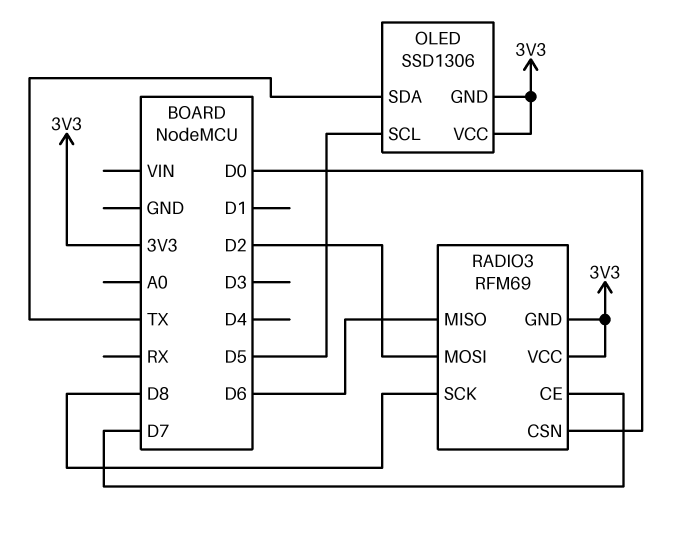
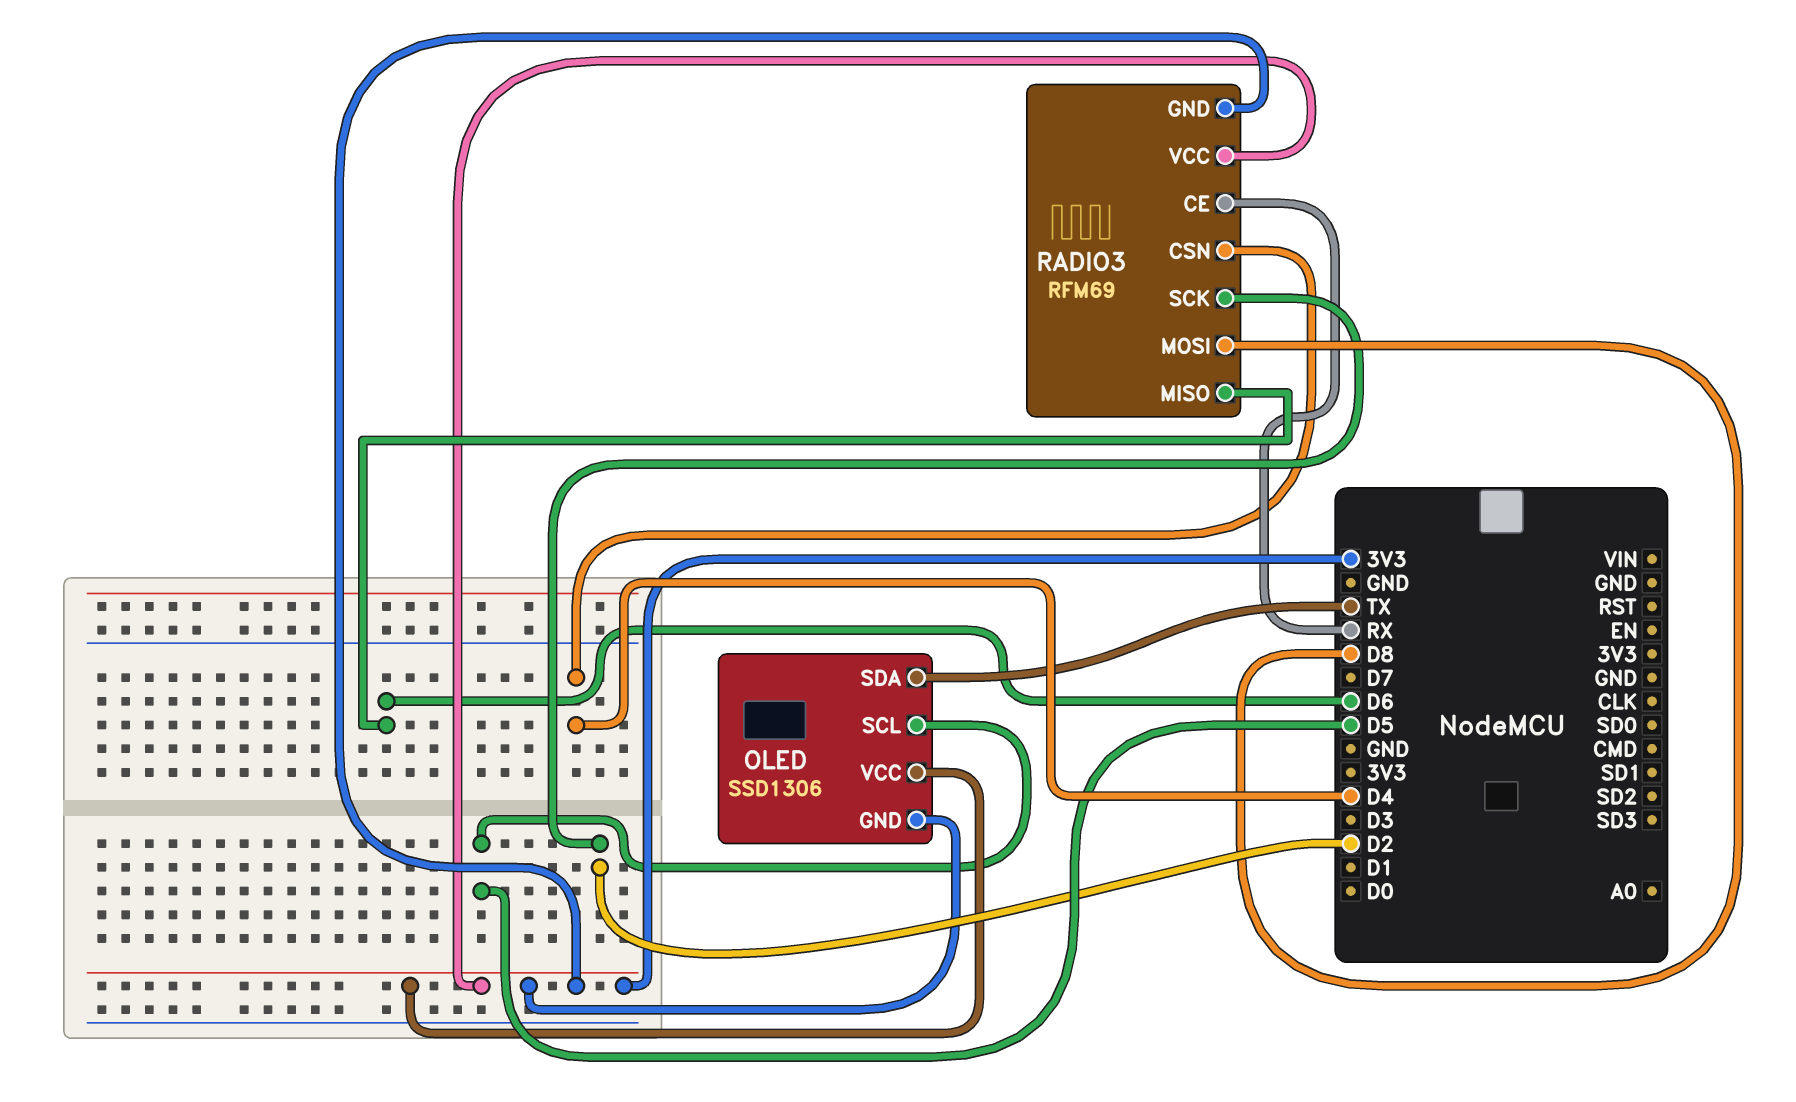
RADIO3 pin CE: D7 -> RX
RADIO3 pin CSN: D0 -> D4
RADIO3 pin MOSI: D2 -> D8
RADIO3 pin SCK: D8 -> D2

